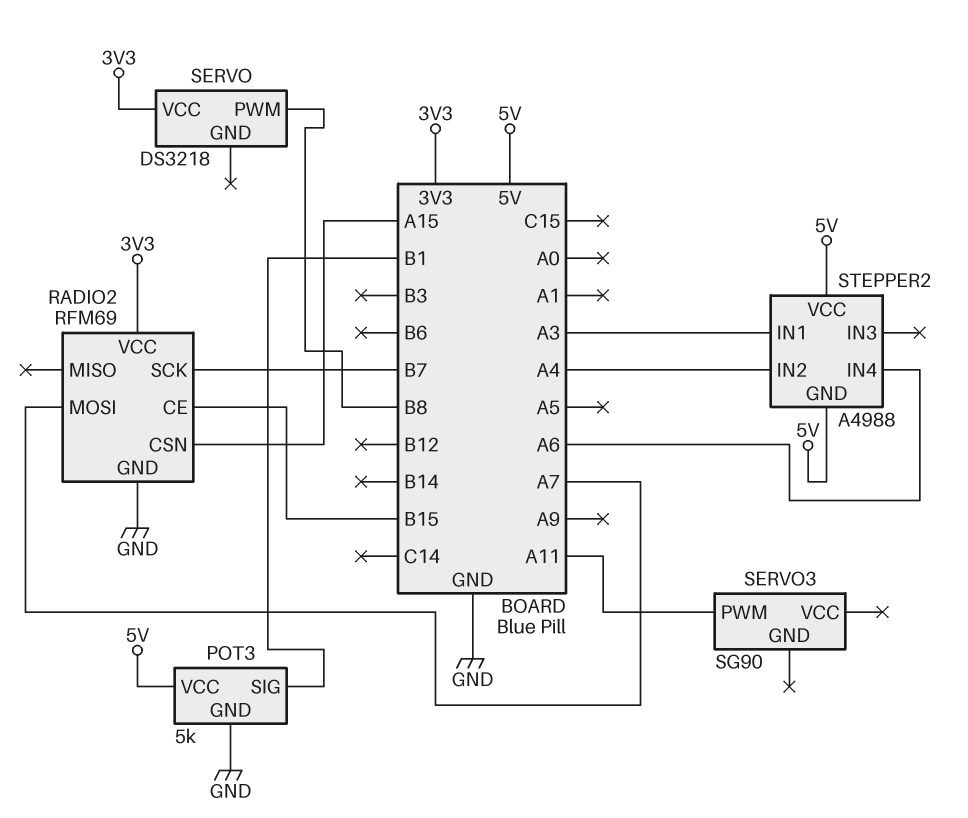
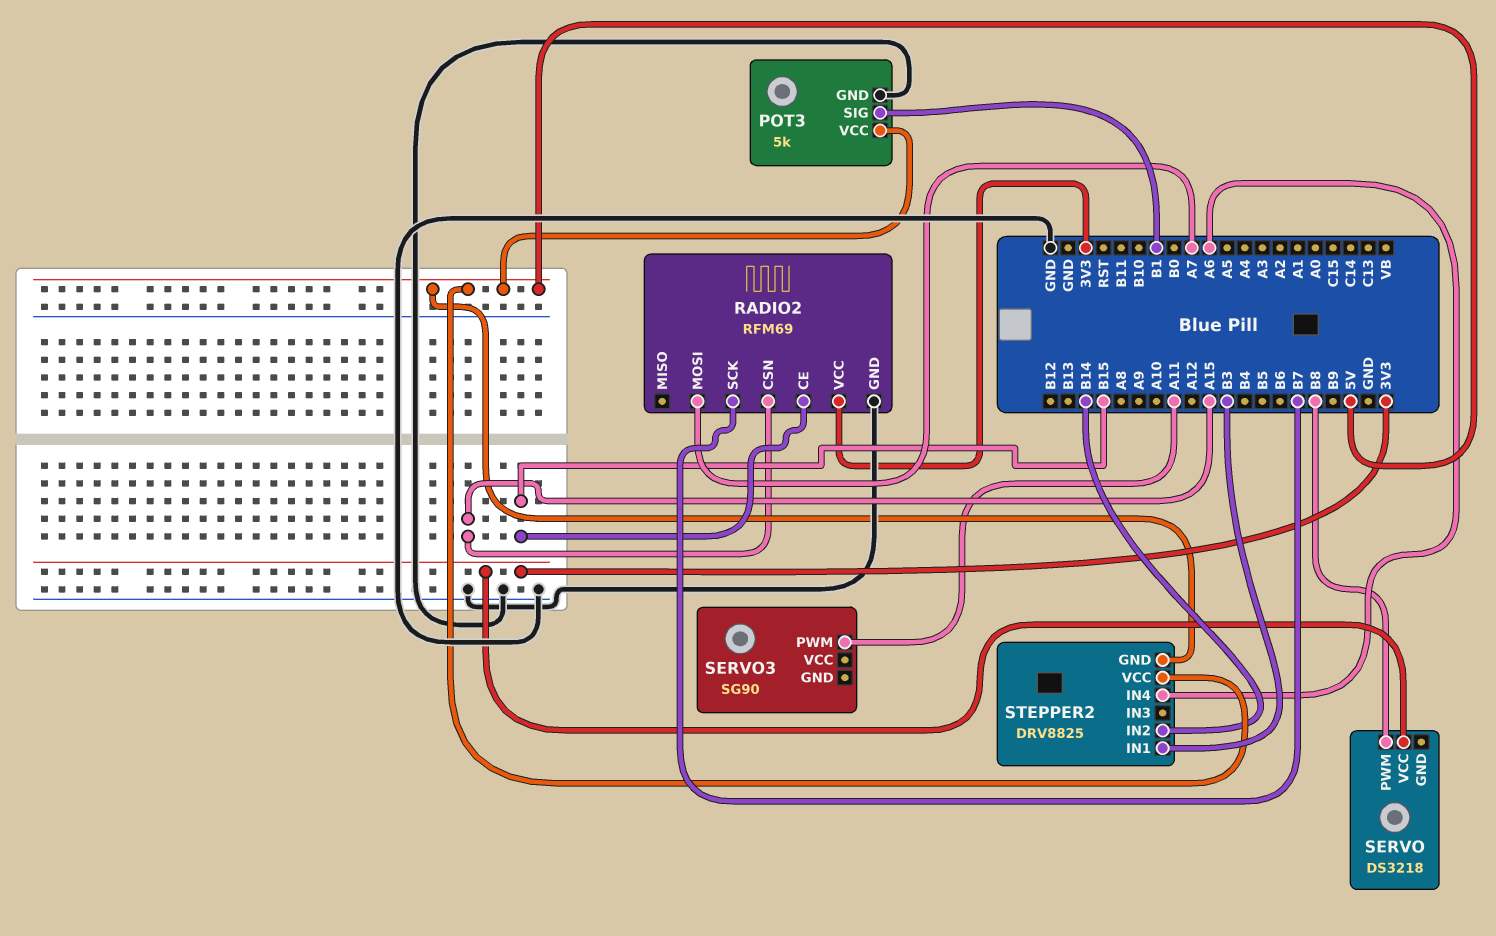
STEPPER2: A4988 -> DRV8825
STEPPER2 pin IN1: A3 -> B3
STEPPER2 pin IN2: A4 -> B14

